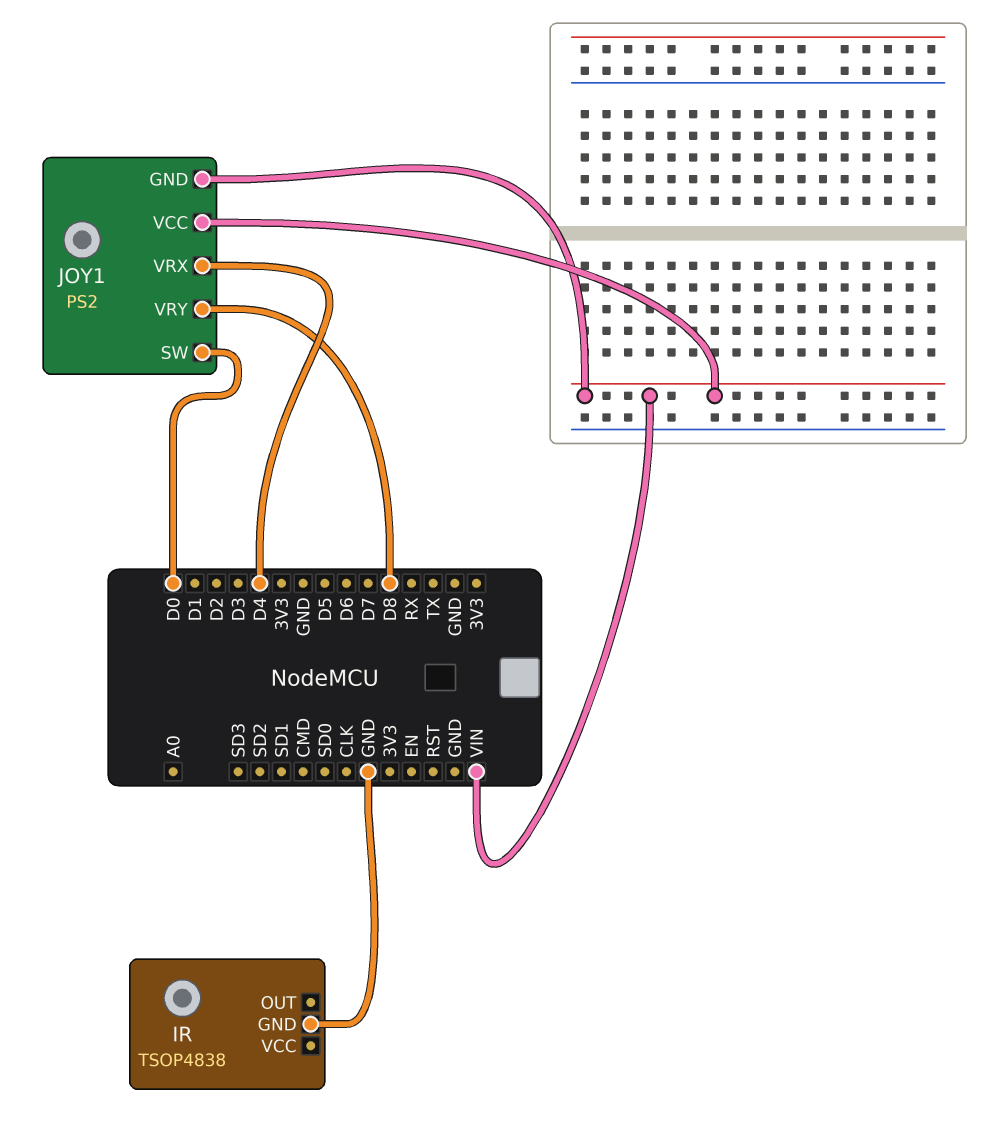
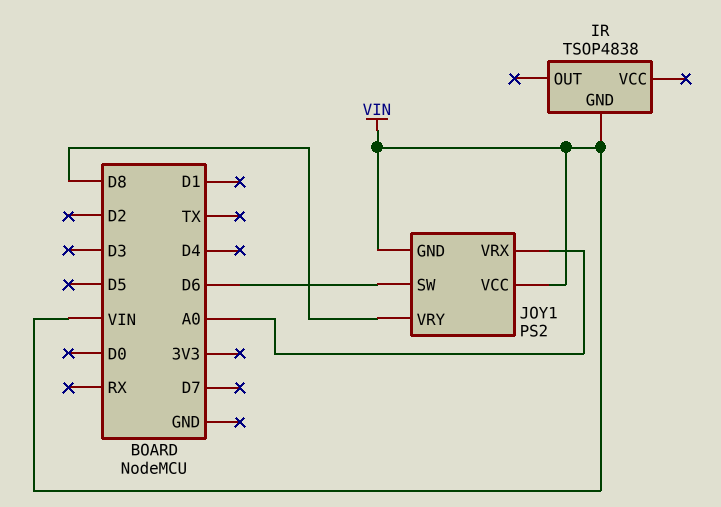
IR pin GND: GND -> VIN
JOY1 pin SW: D0 -> D6
JOY1 pin VRX: D4 -> A0

